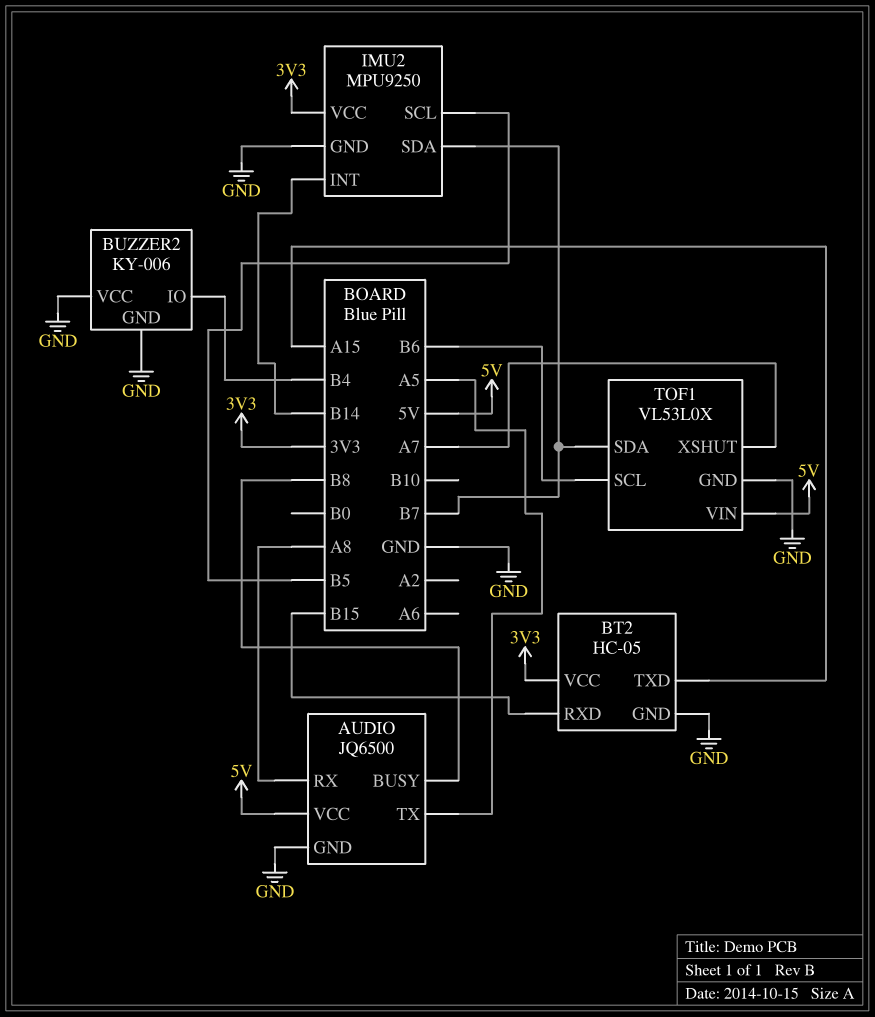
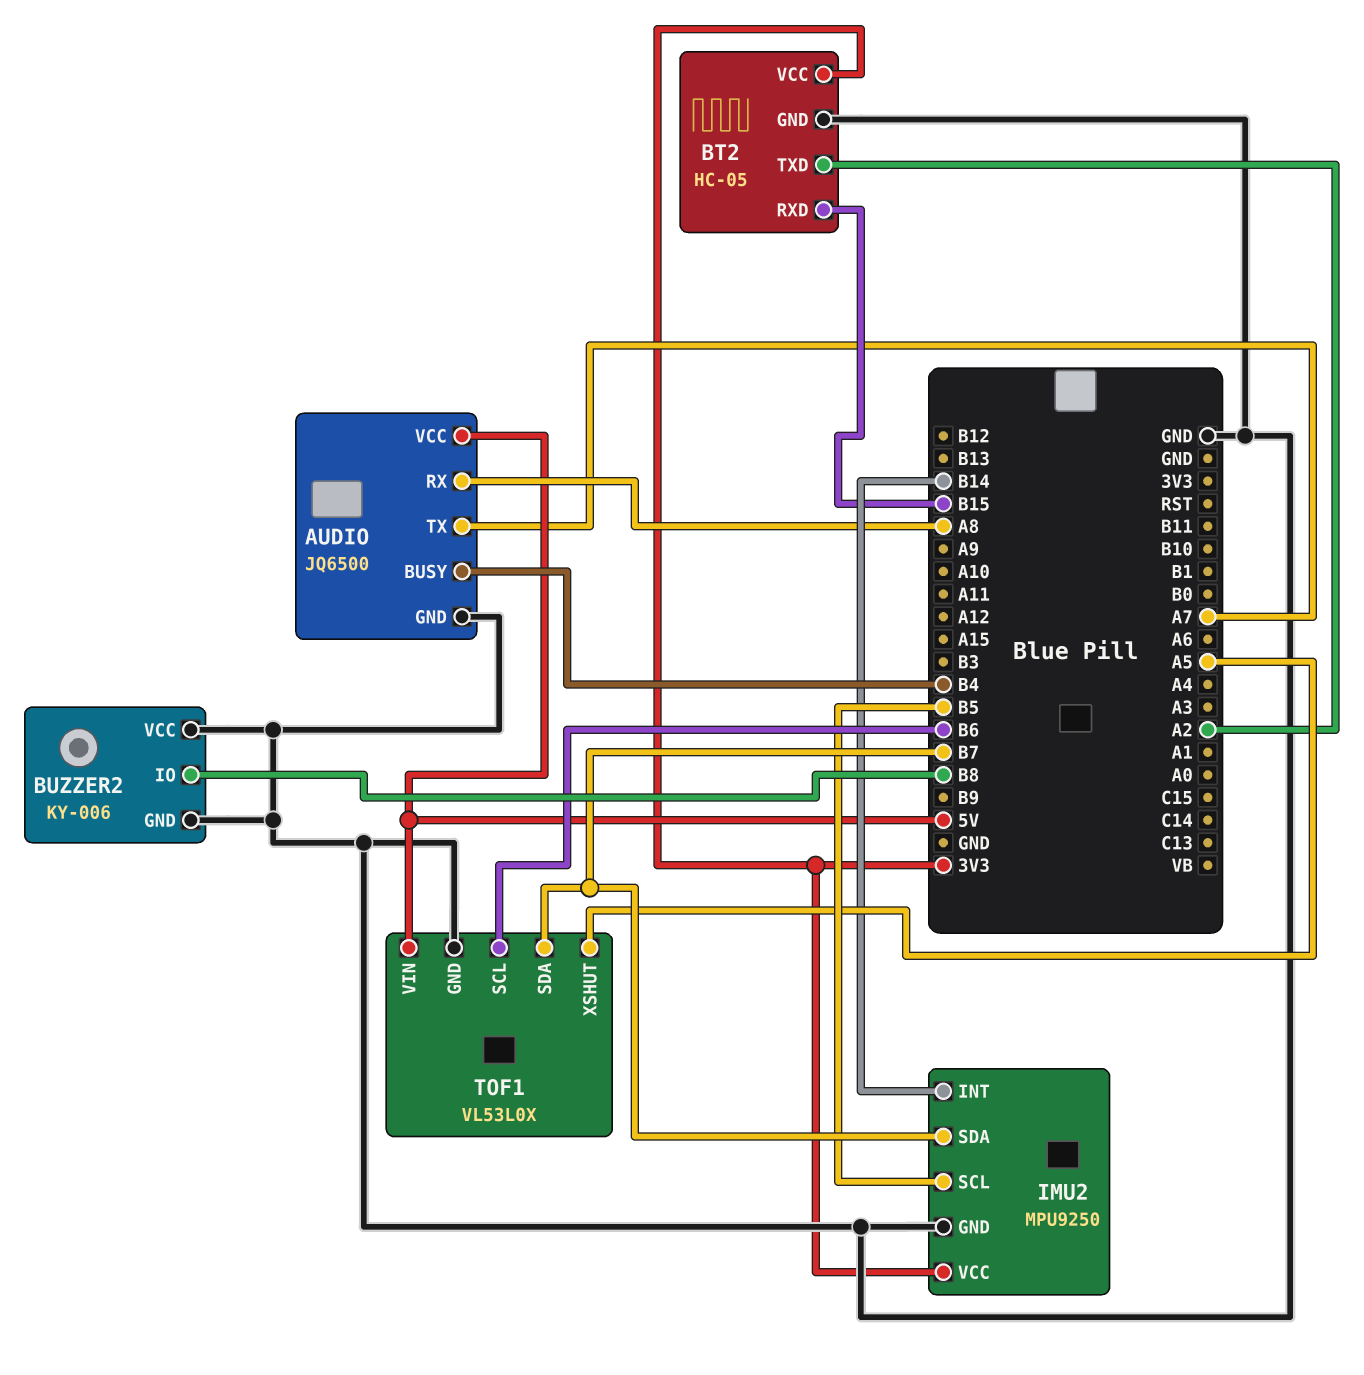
AUDIO pin BUSY: B8 -> B4
AUDIO pin TX: A5 -> A7
BT2 pin TXD: A15 -> A2
BUZZER2 pin IO: B4 -> B8
TOF1 pin XSHUT: A7 -> A5

